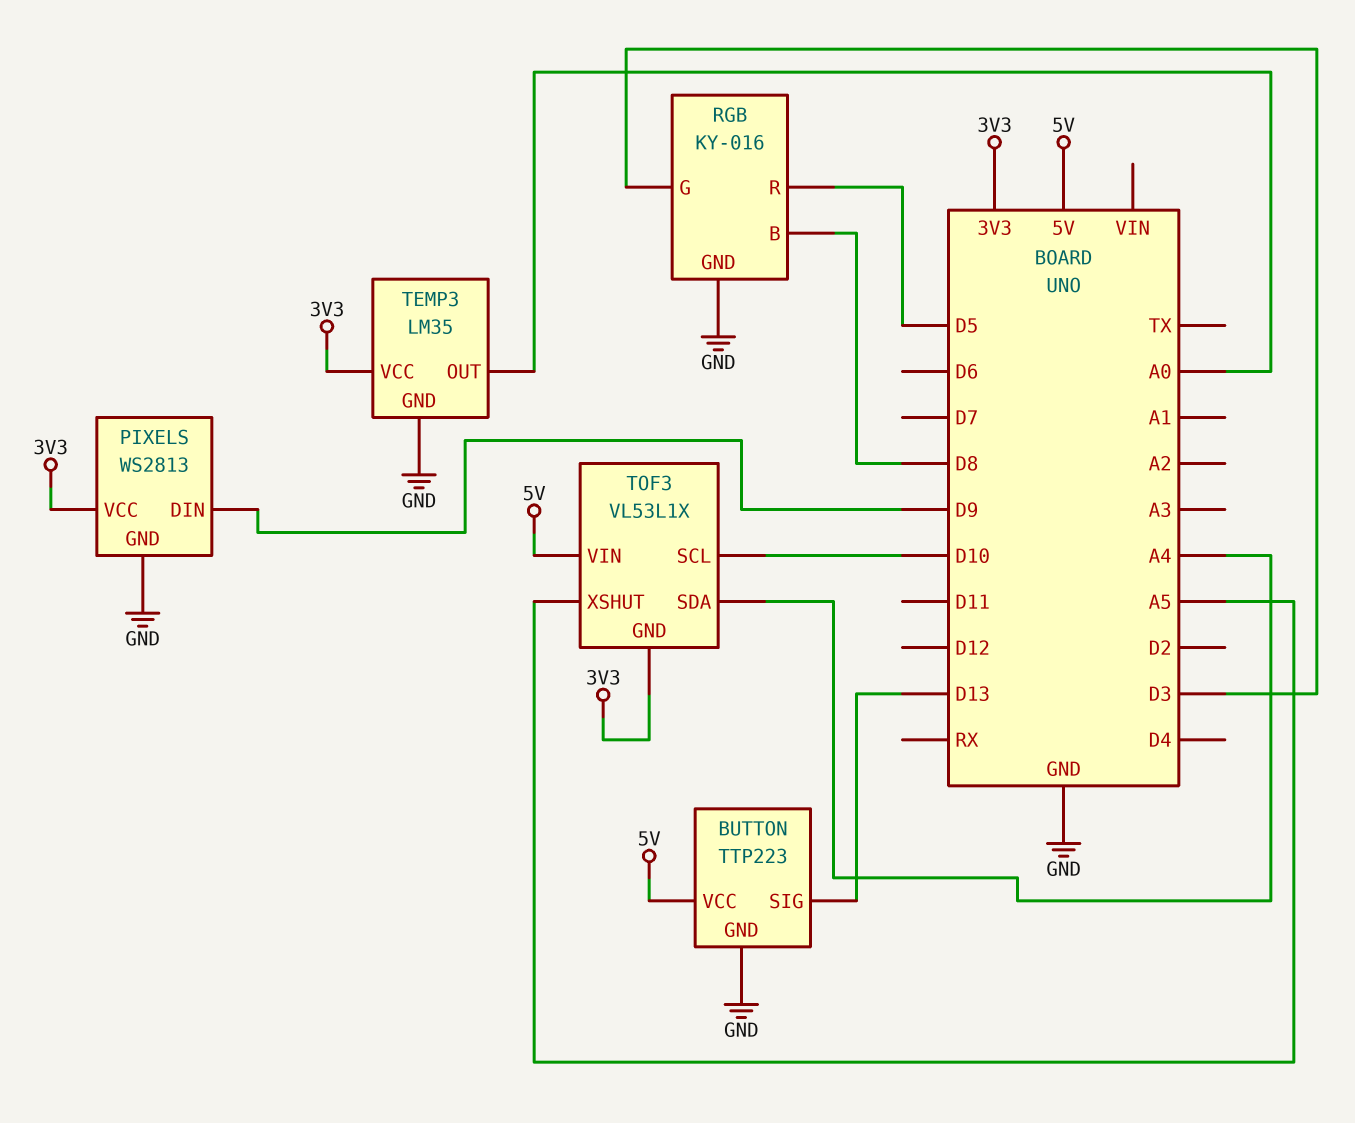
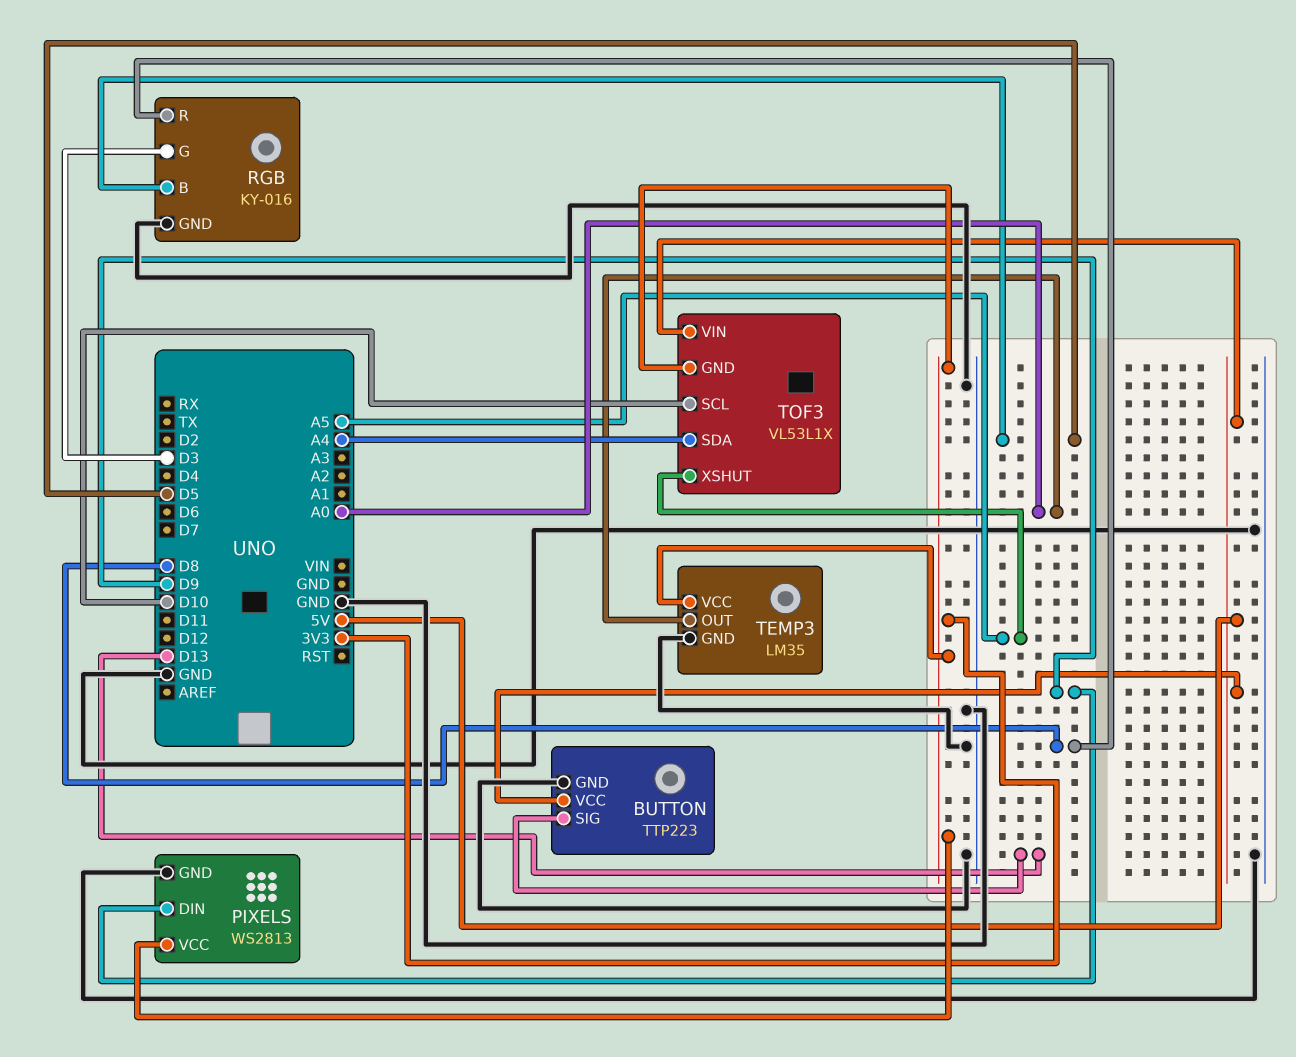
RGB pin B: D8 -> D5
RGB pin R: D5 -> D8

